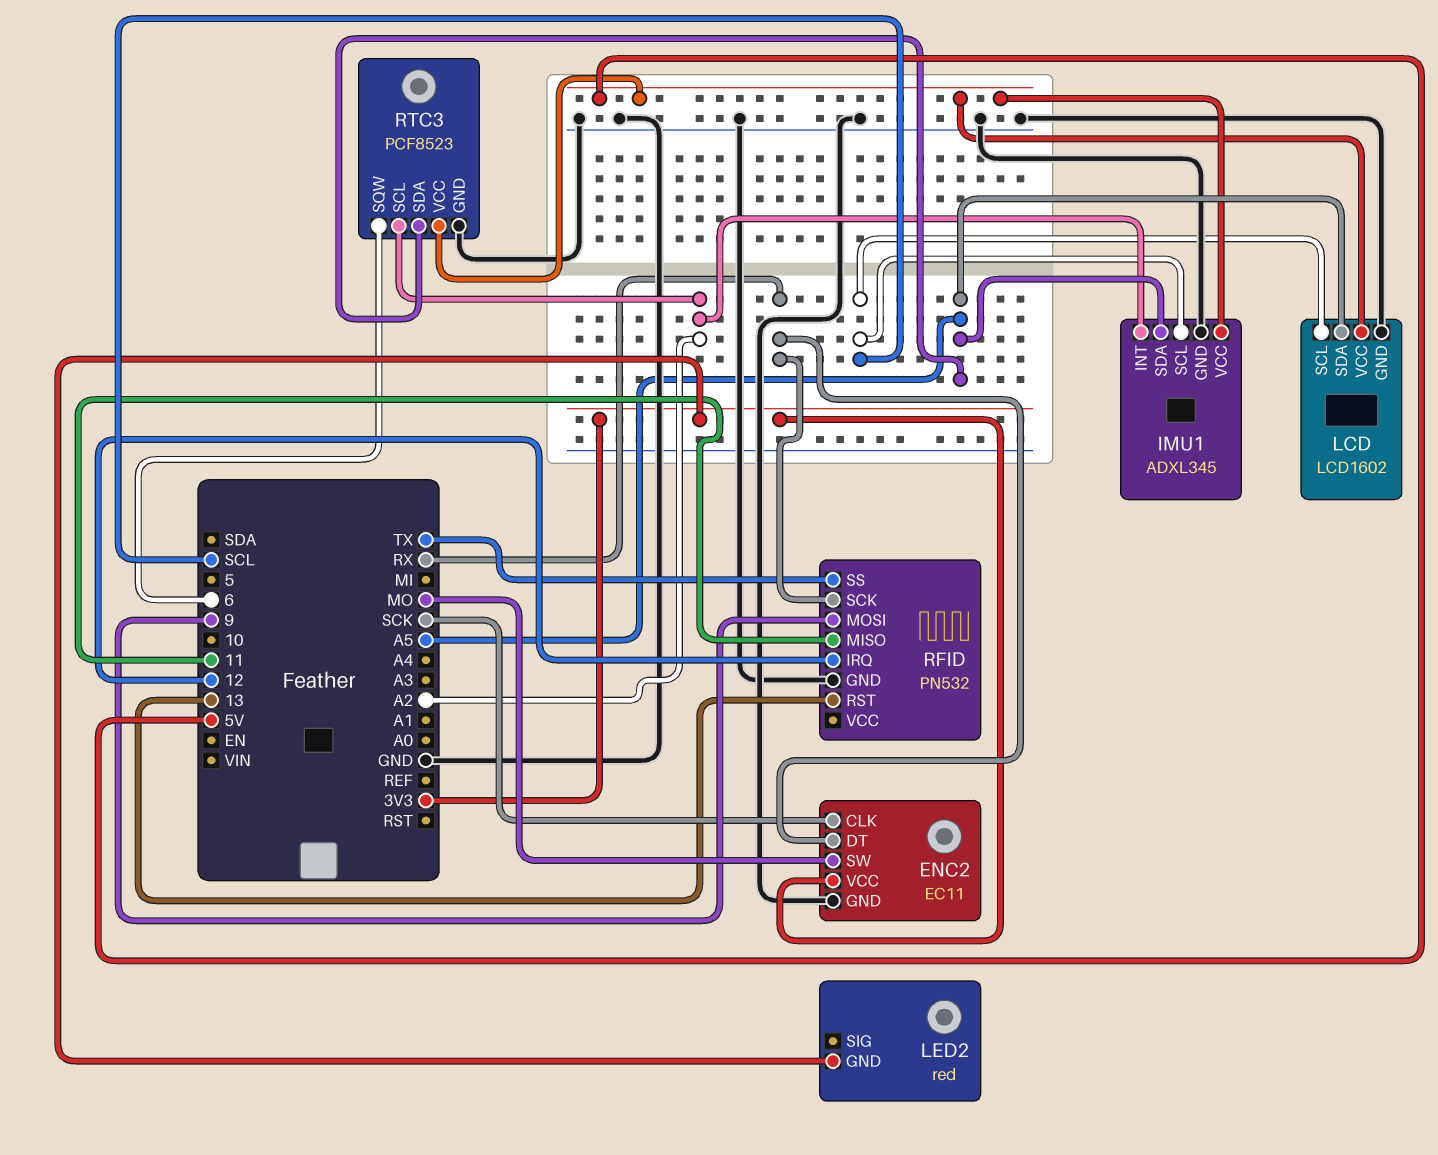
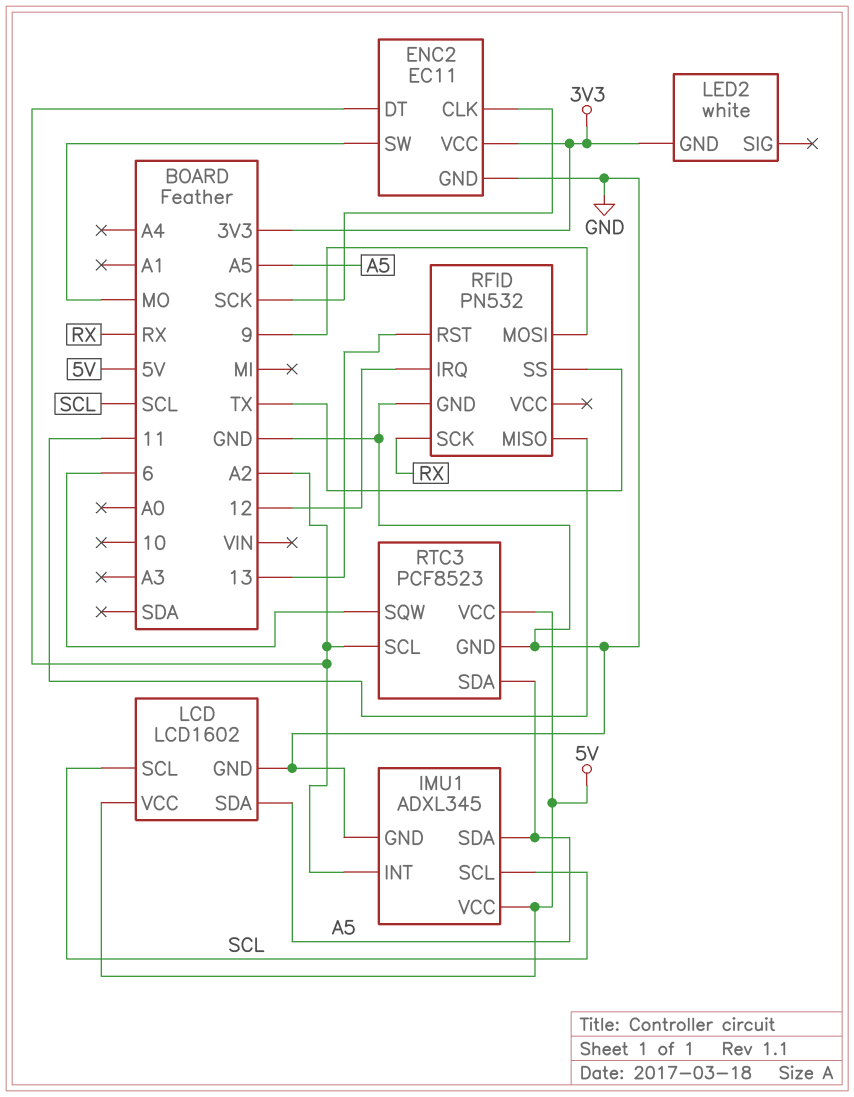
ENC2 pin DT: RX -> A2
LED2: red -> white

